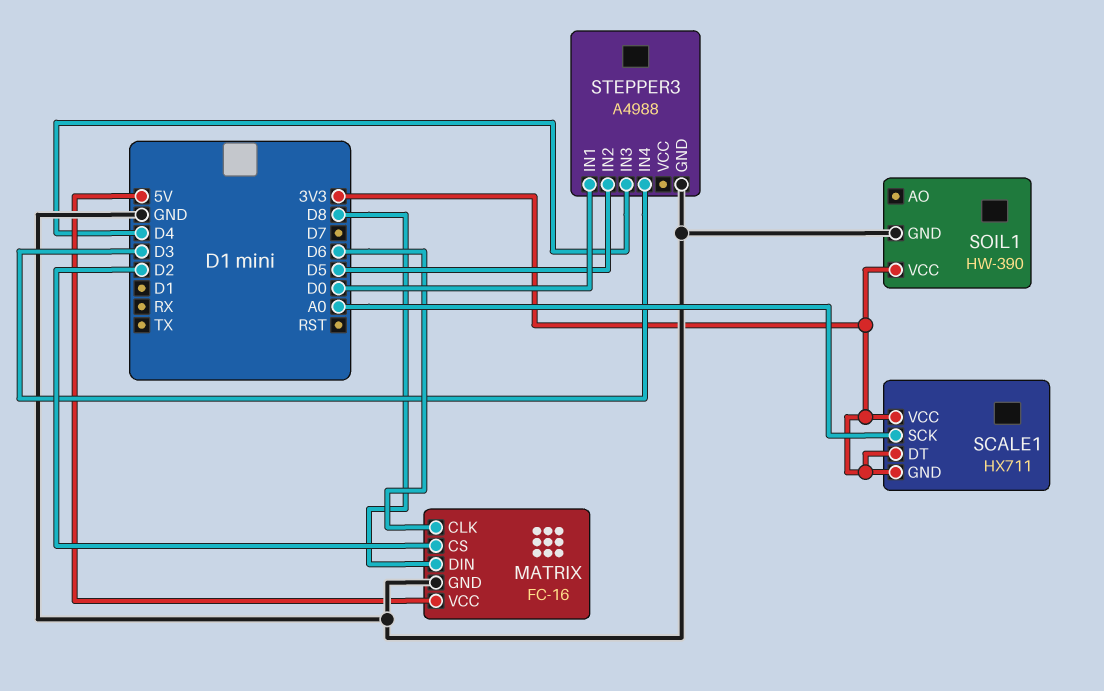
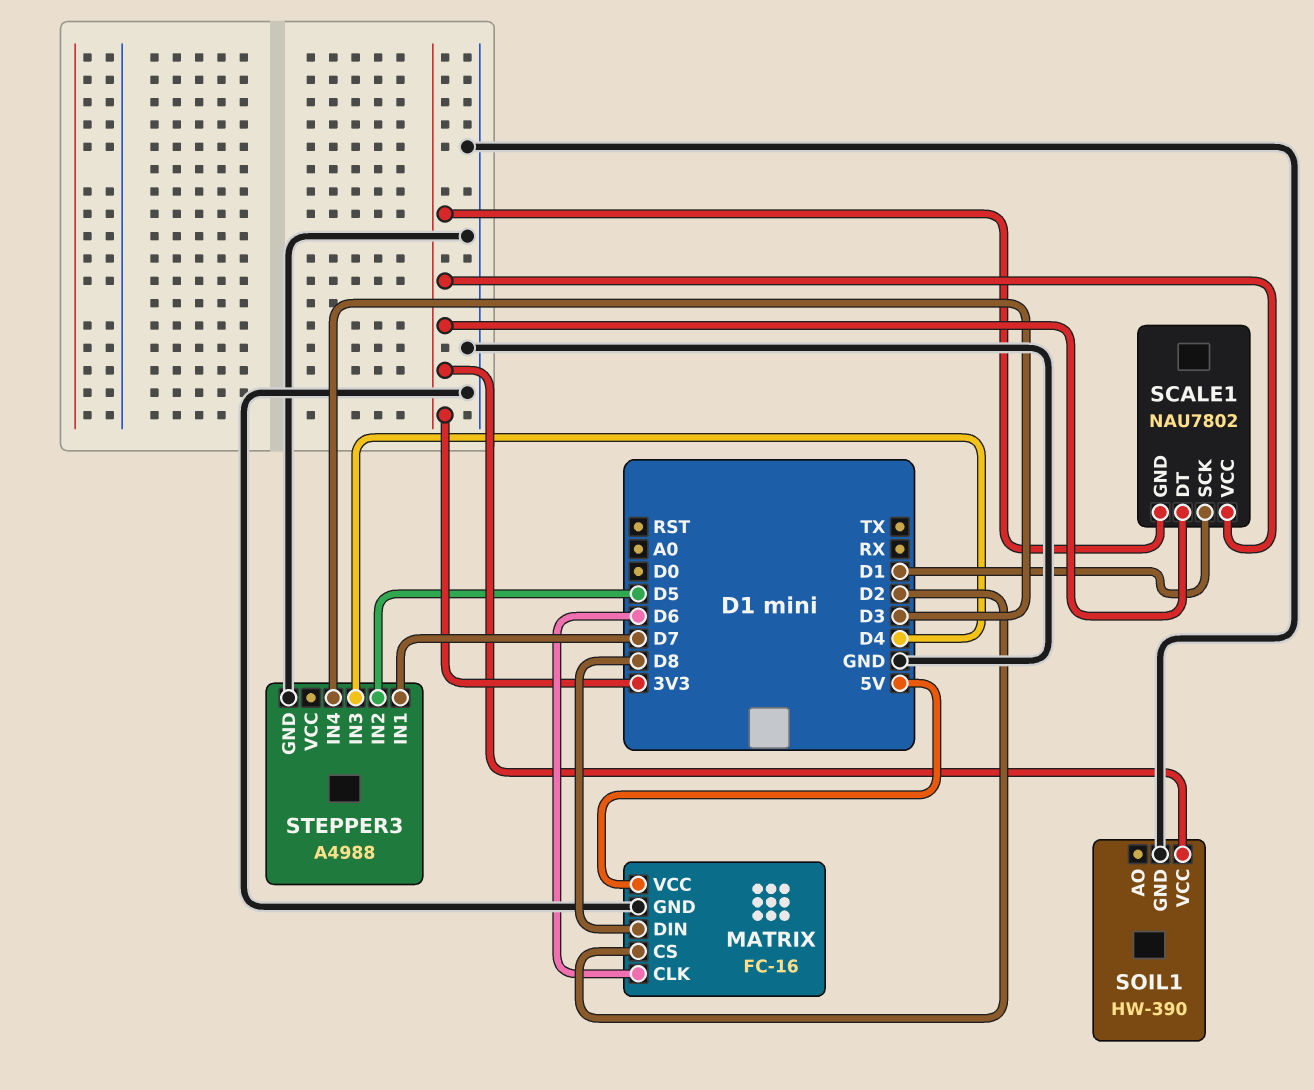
SCALE1: HX711 -> NAU7802
SCALE1 pin SCK: A0 -> D1
STEPPER3 pin IN1: D0 -> D7

